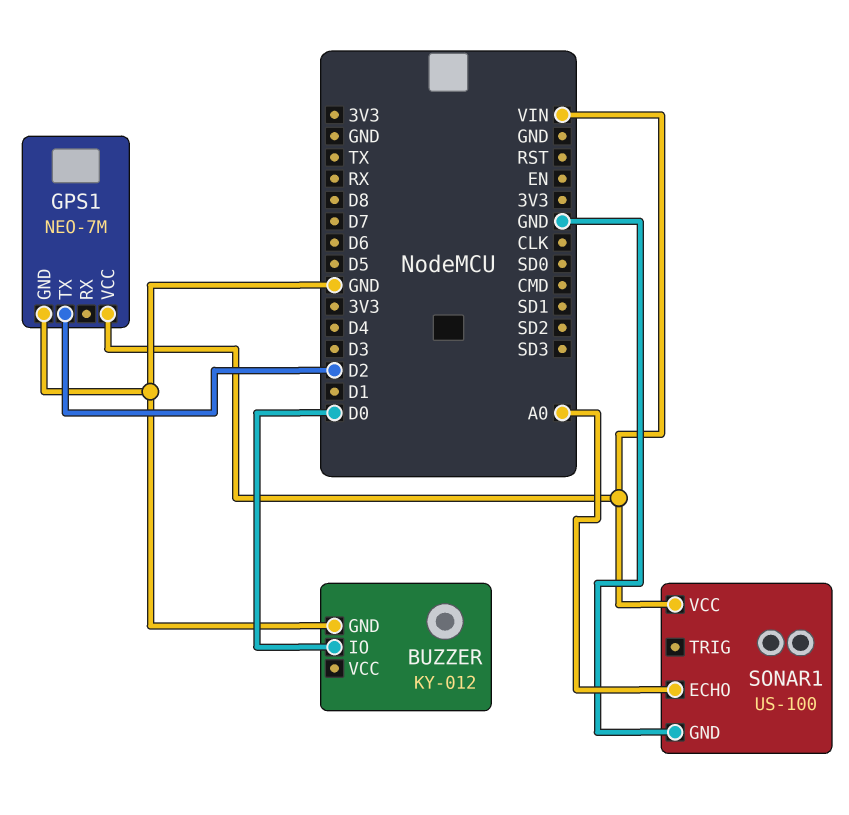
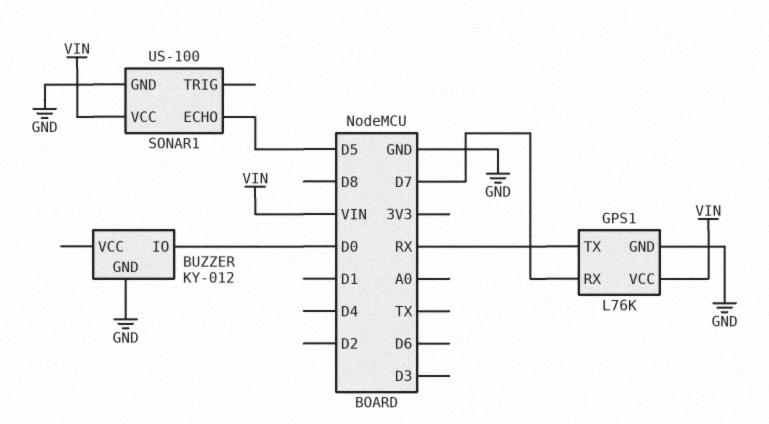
GPS1: NEO-7M -> L76K
GPS1 pin RX: none -> D7
GPS1 pin TX: D2 -> RX
SONAR1 pin ECHO: A0 -> D5

